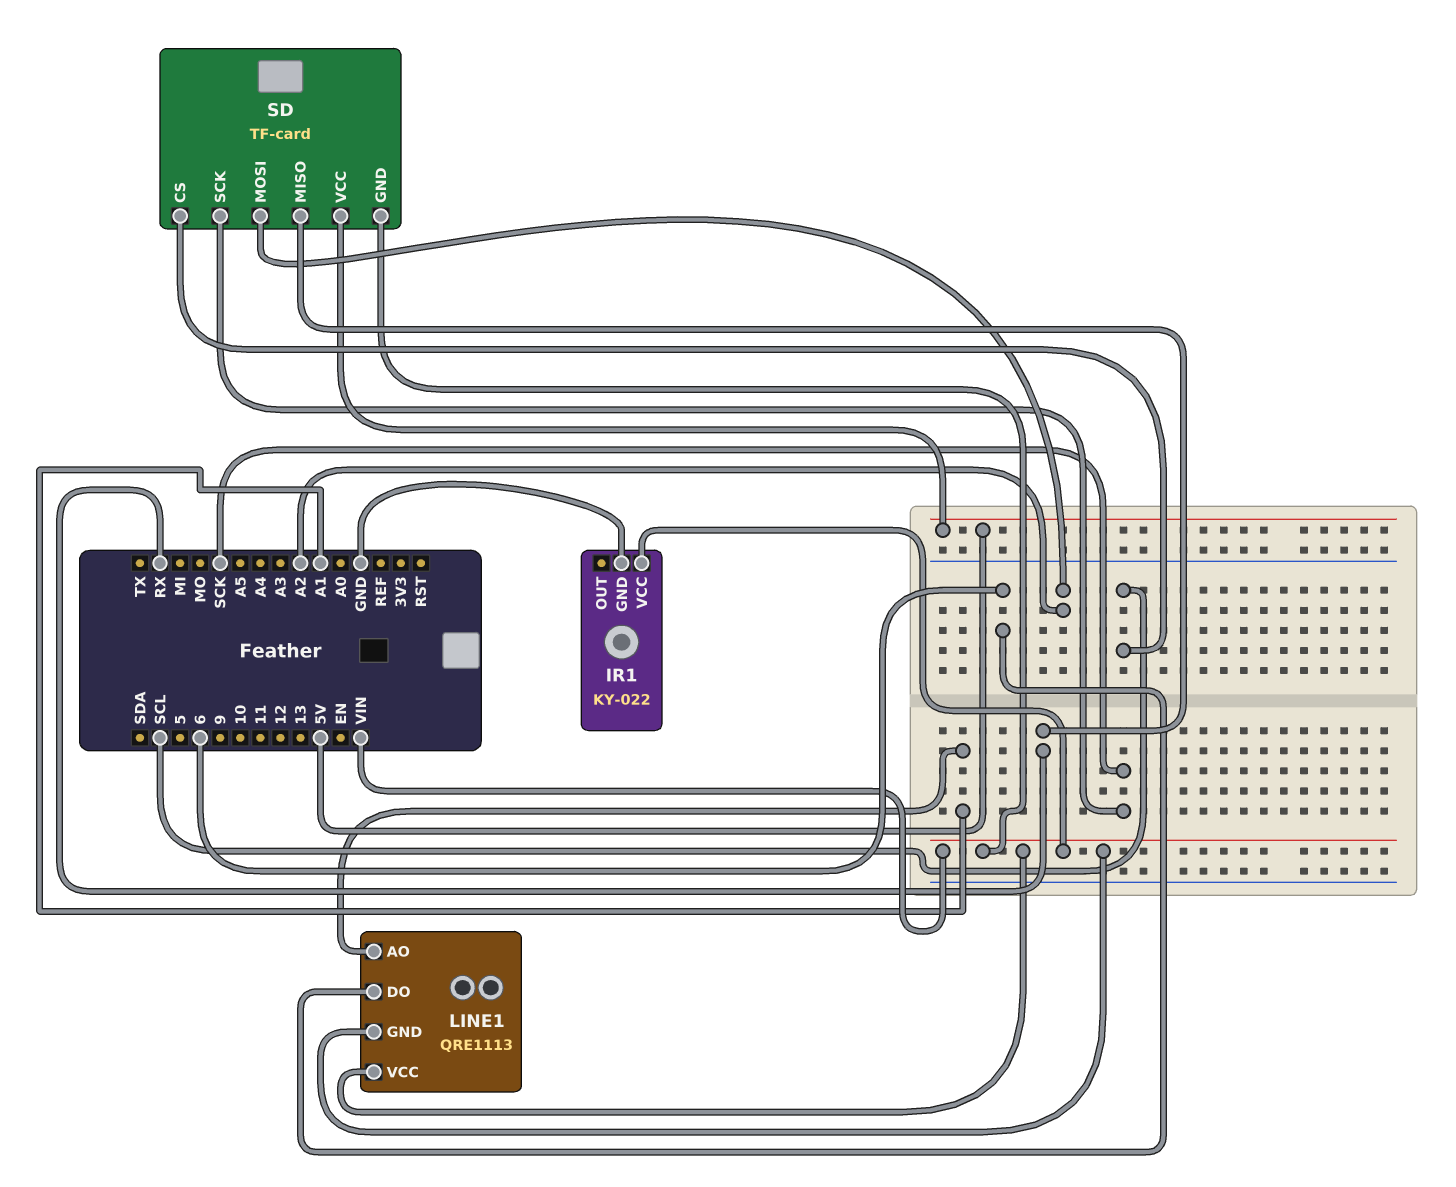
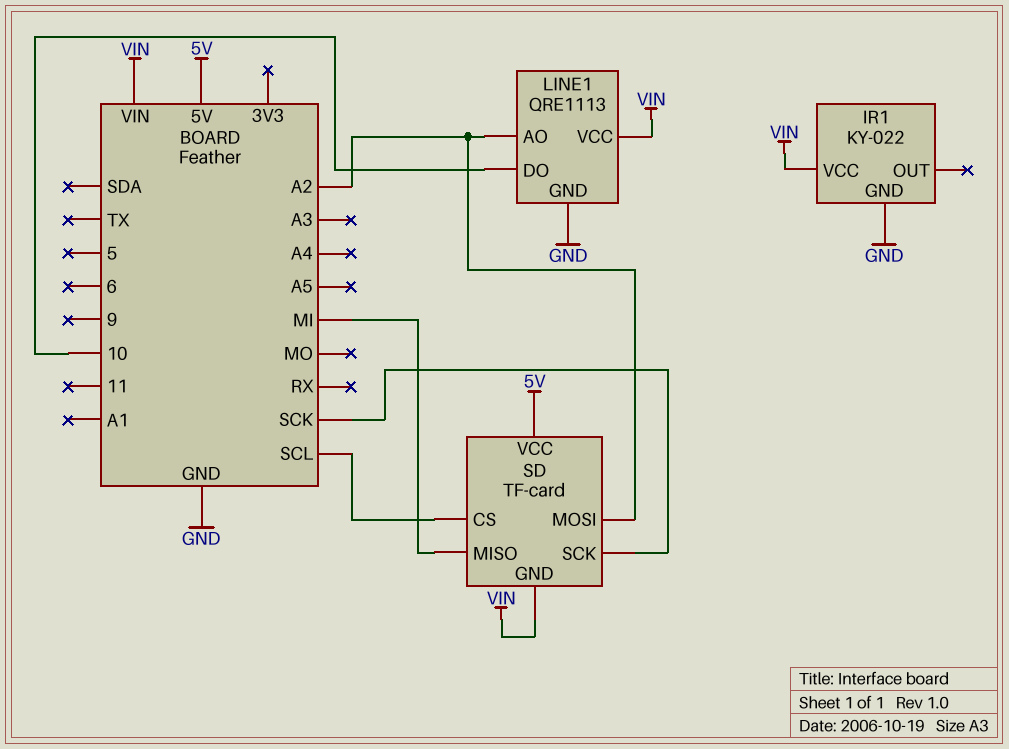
LINE1 pin AO: A1 -> A2
LINE1 pin DO: 6 -> 10
LINE1 pin GND: VIN -> GND
SD pin MISO: RX -> MI

